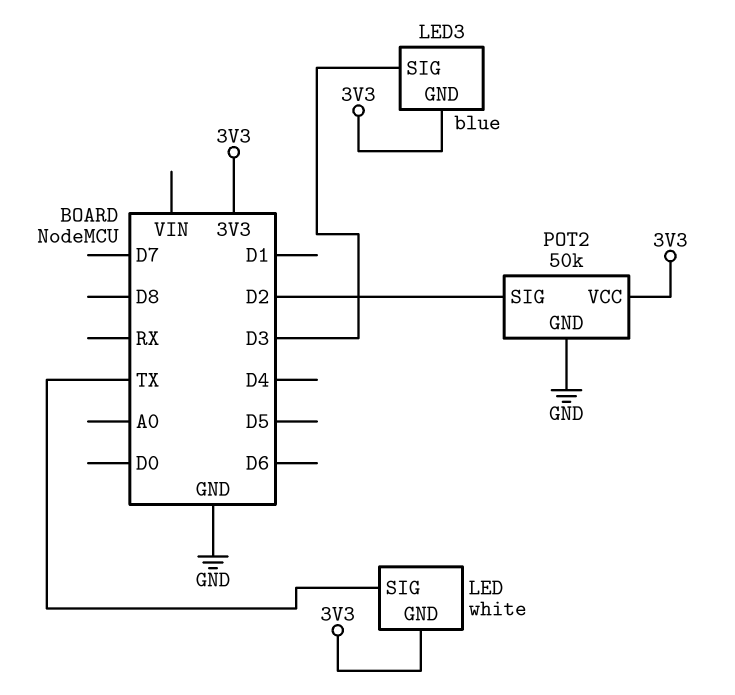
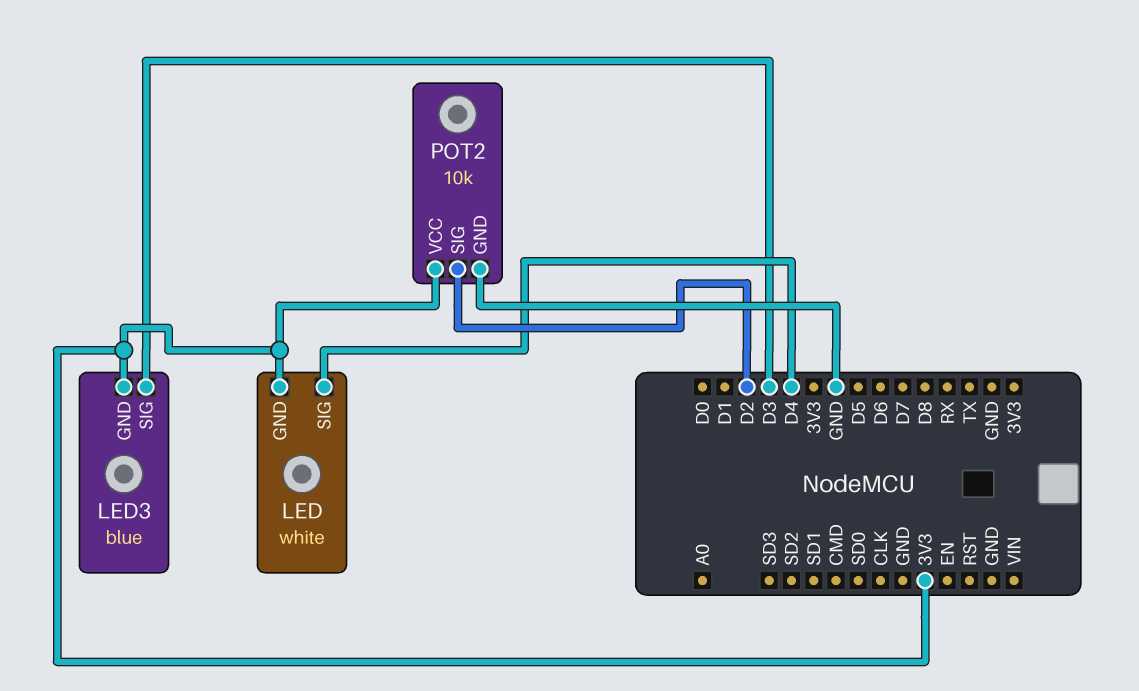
LED pin SIG: TX -> D4
POT2: 50k -> 10k

